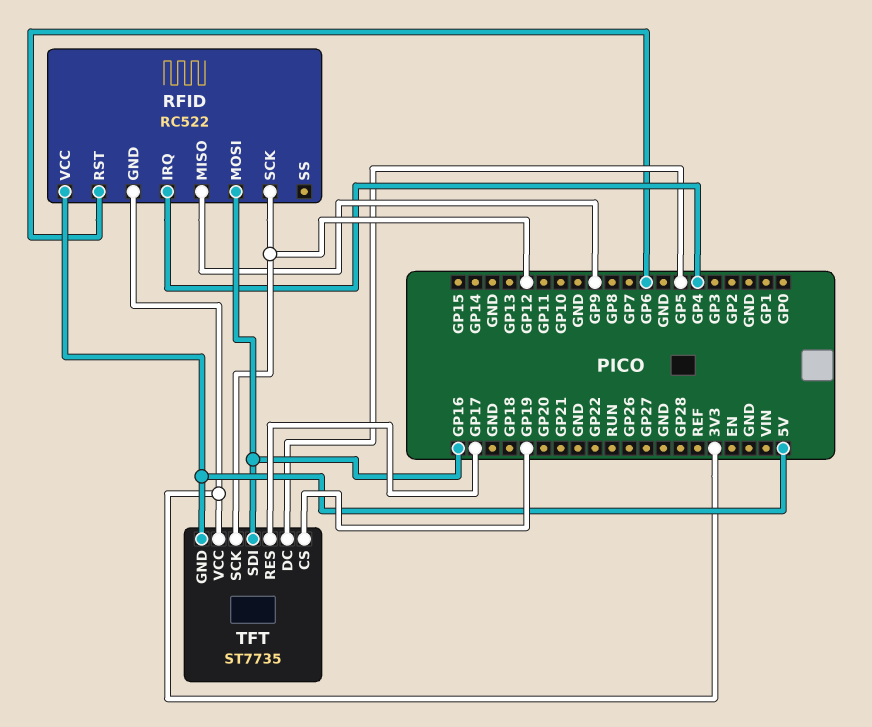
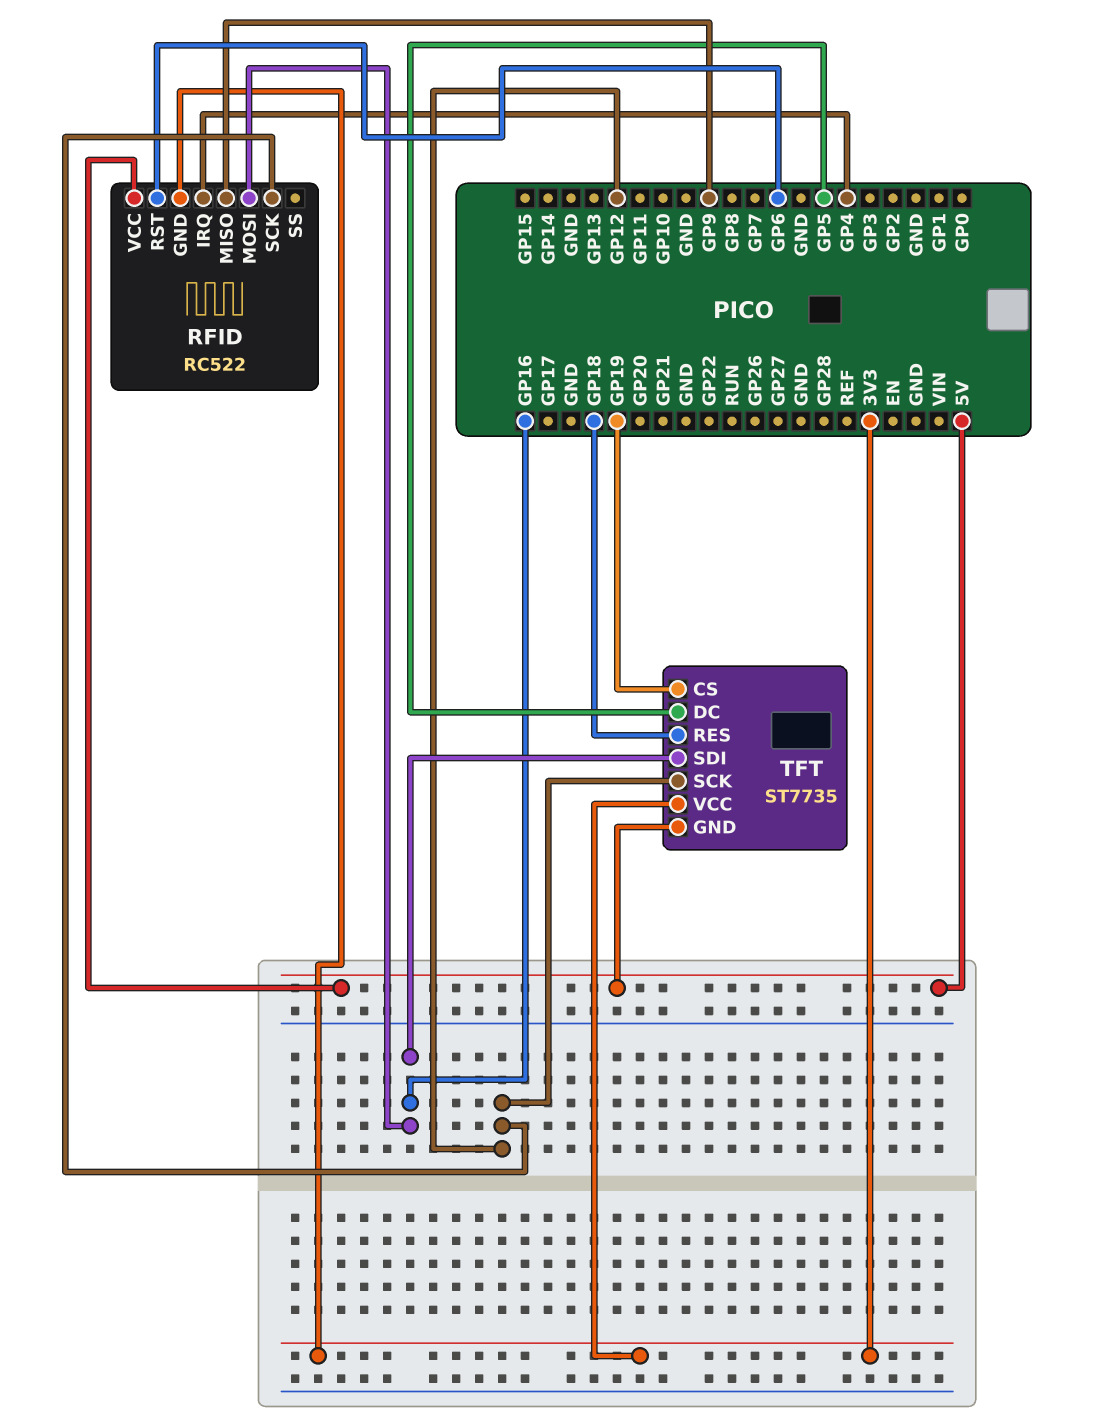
TFT pin RES: GP17 -> GP18

